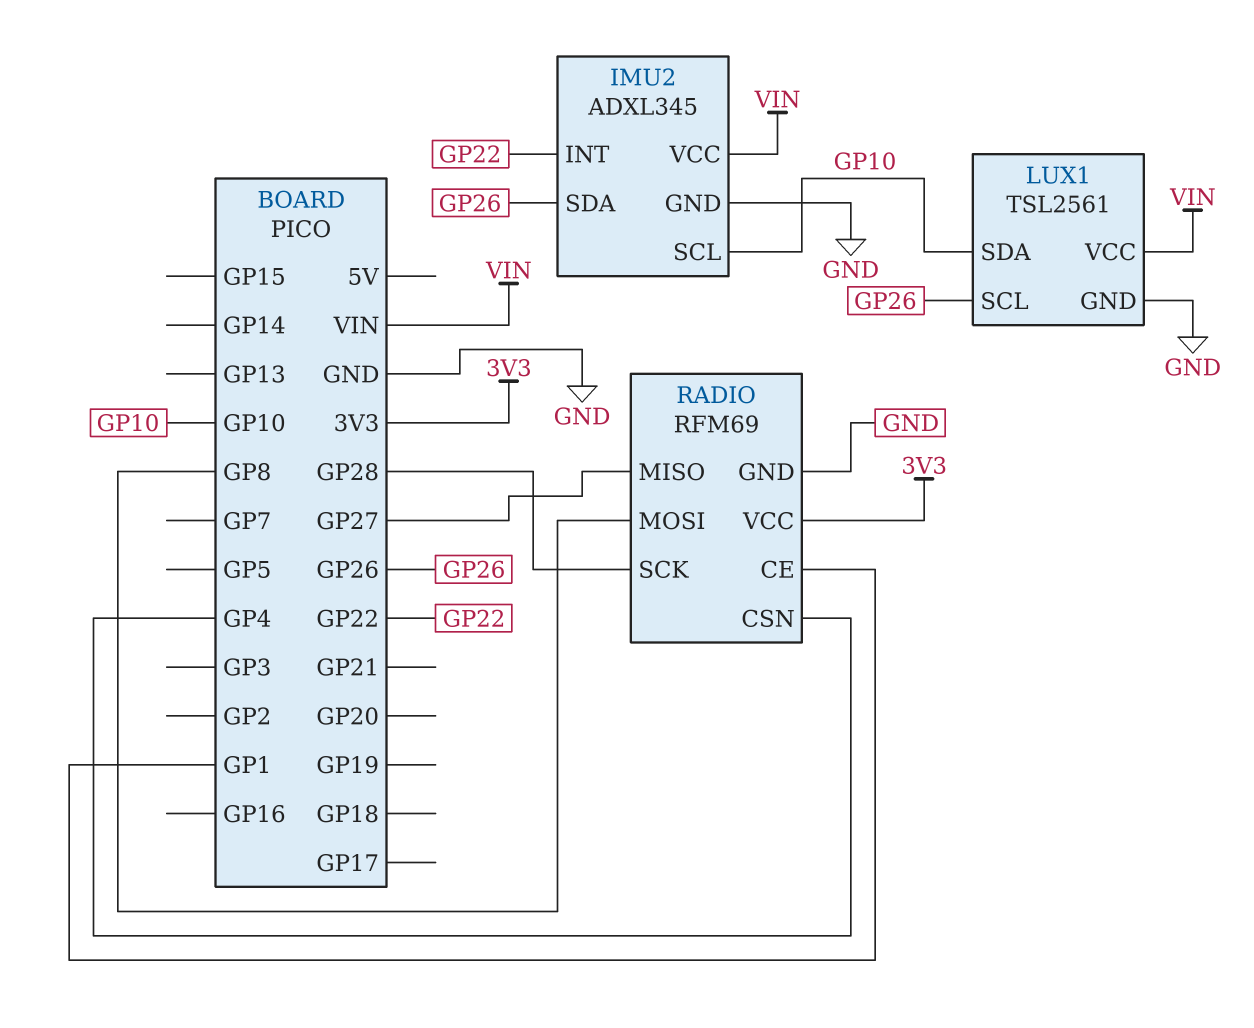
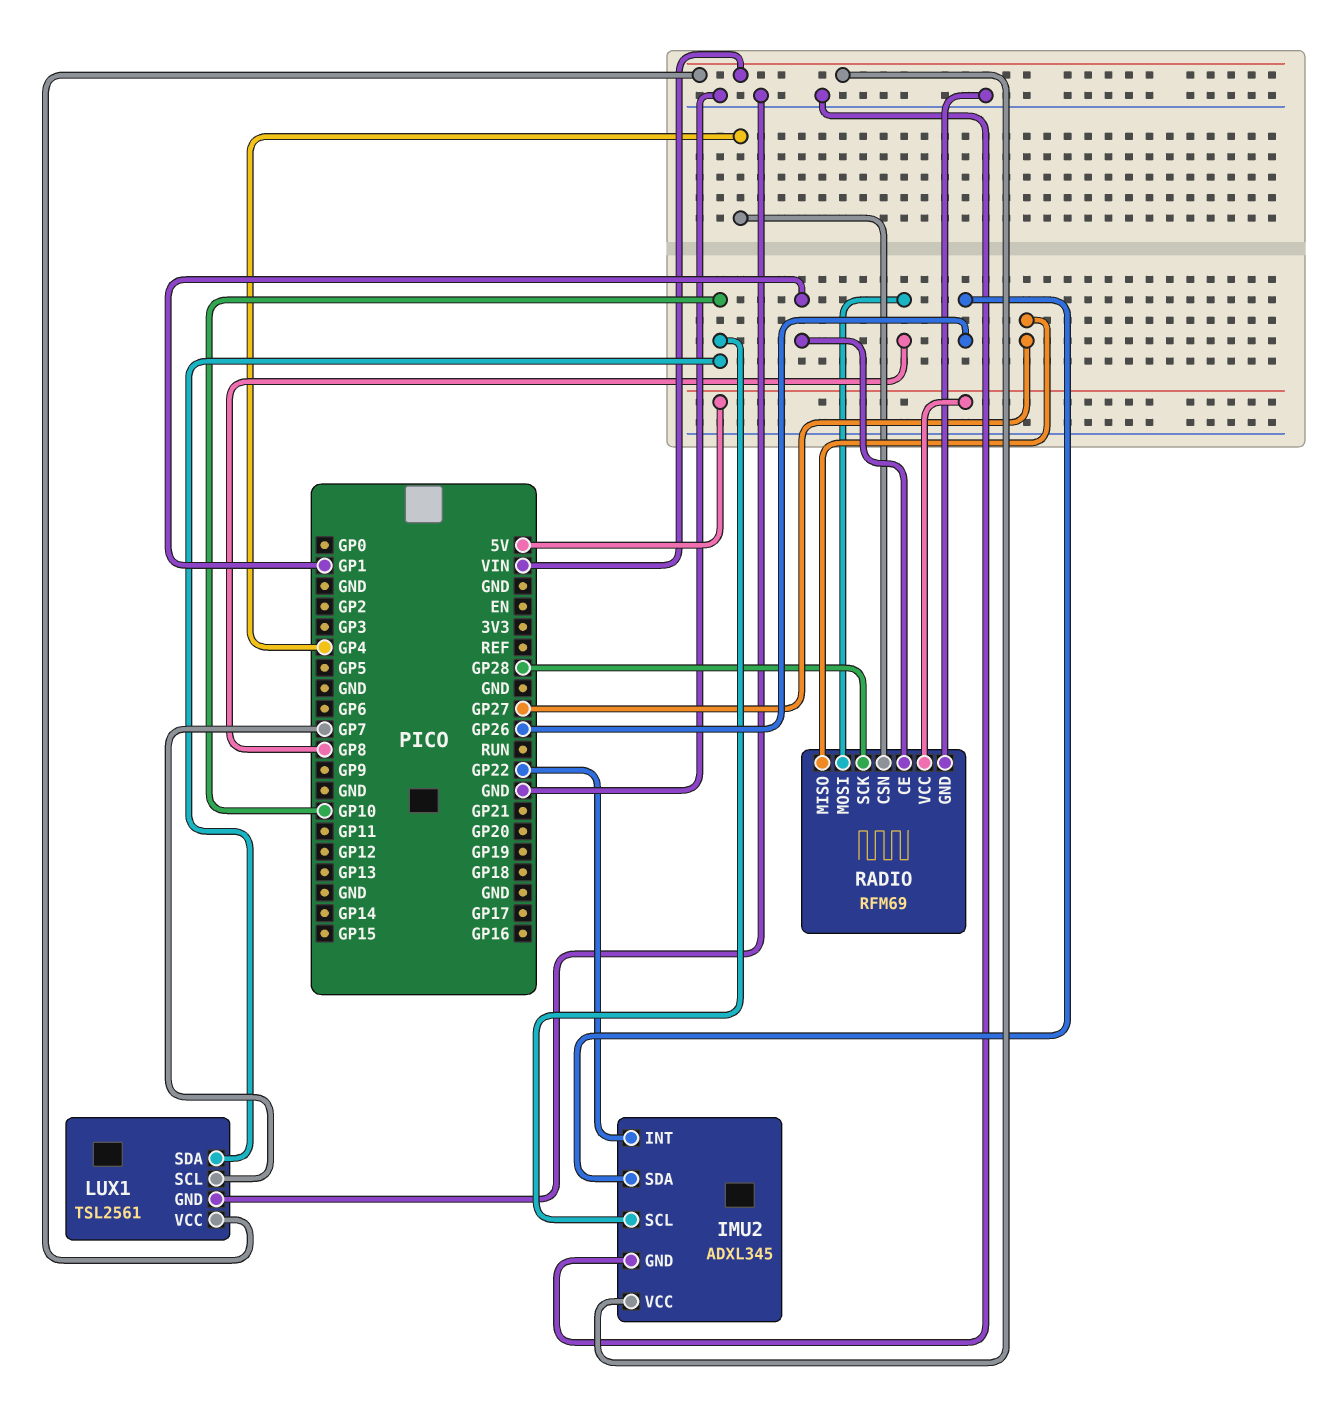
LUX1 pin SCL: GP26 -> GP7
RADIO pin VCC: 3V3 -> 5V

